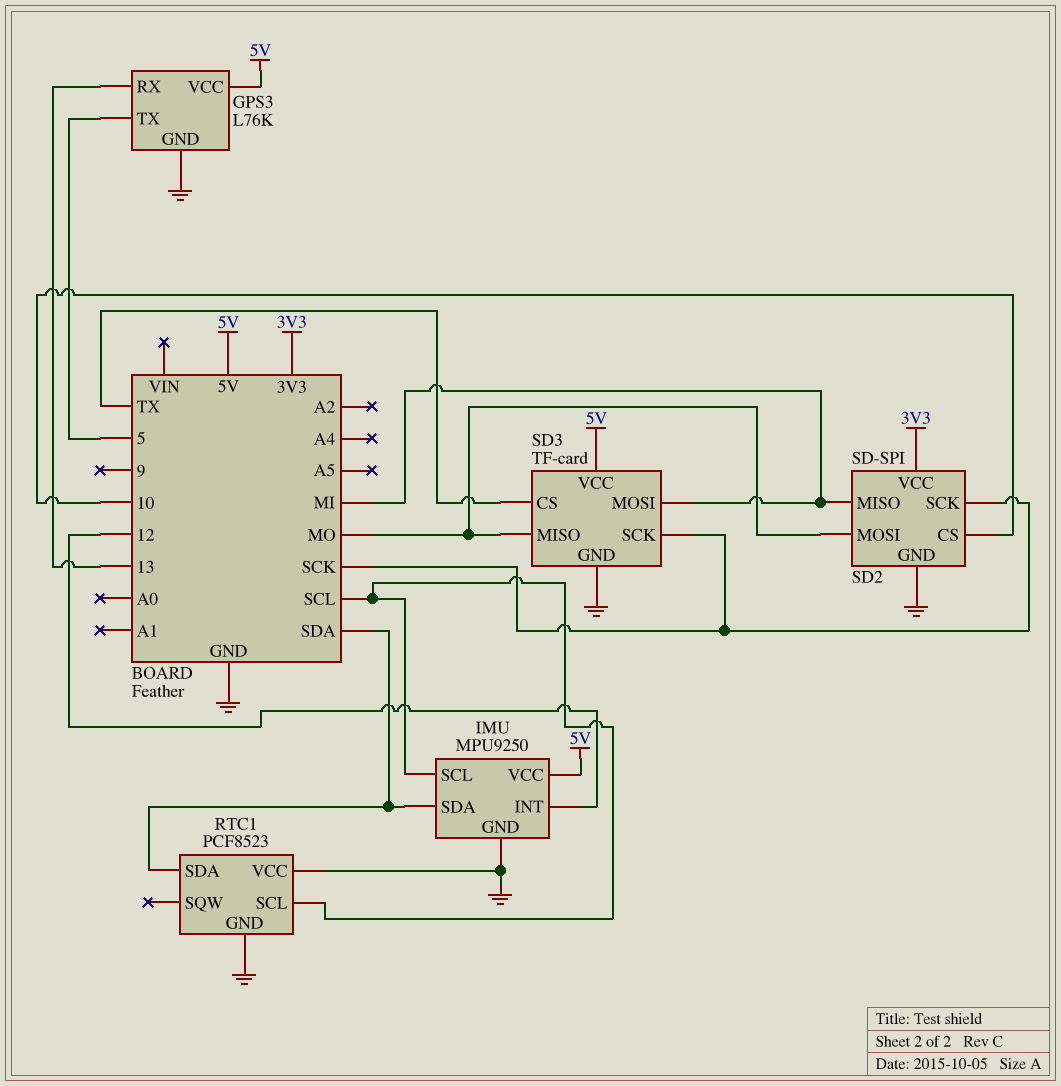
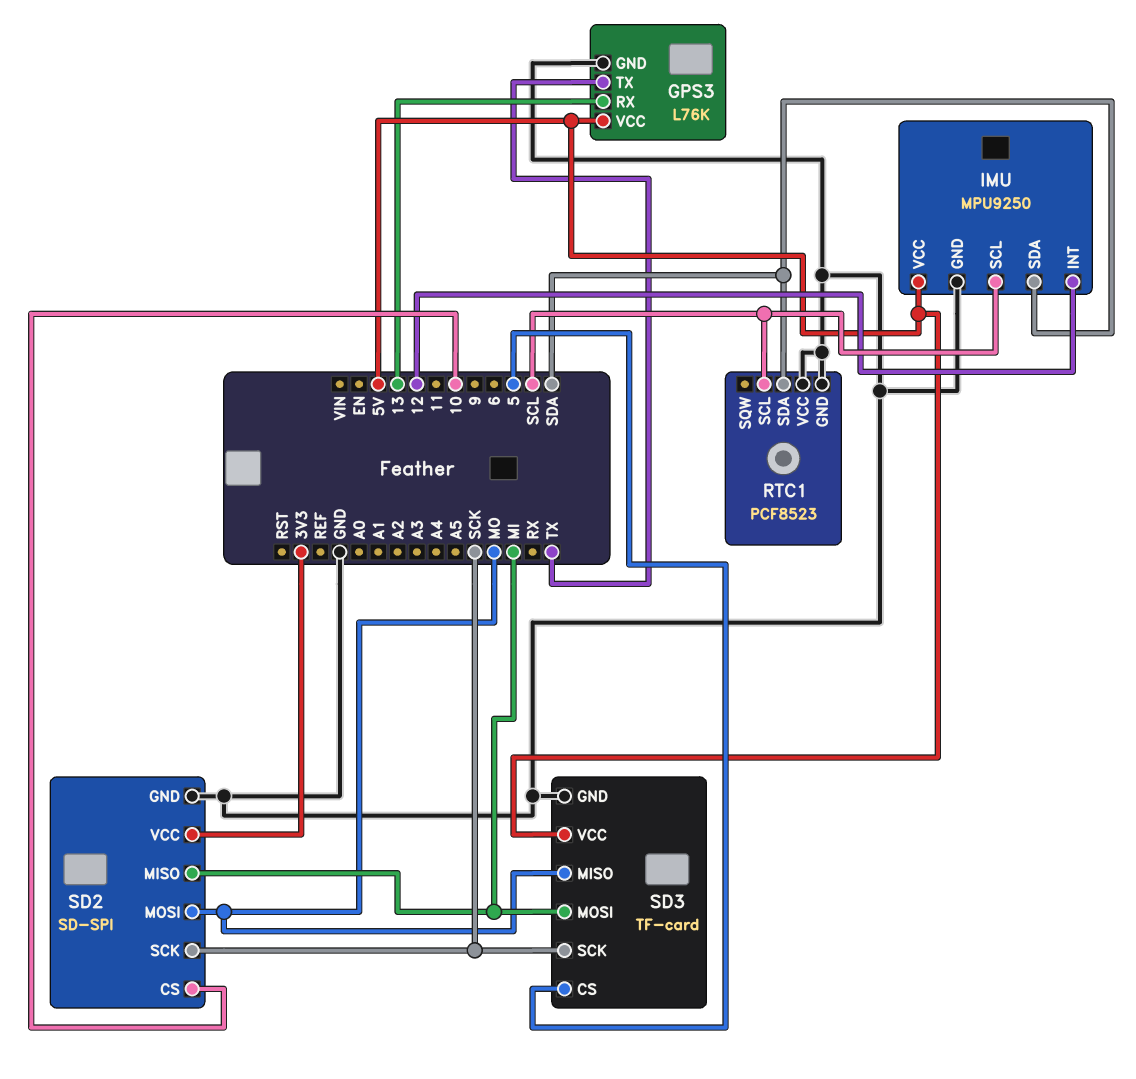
GPS3 pin TX: 5 -> TX
SD3 pin CS: TX -> 5

